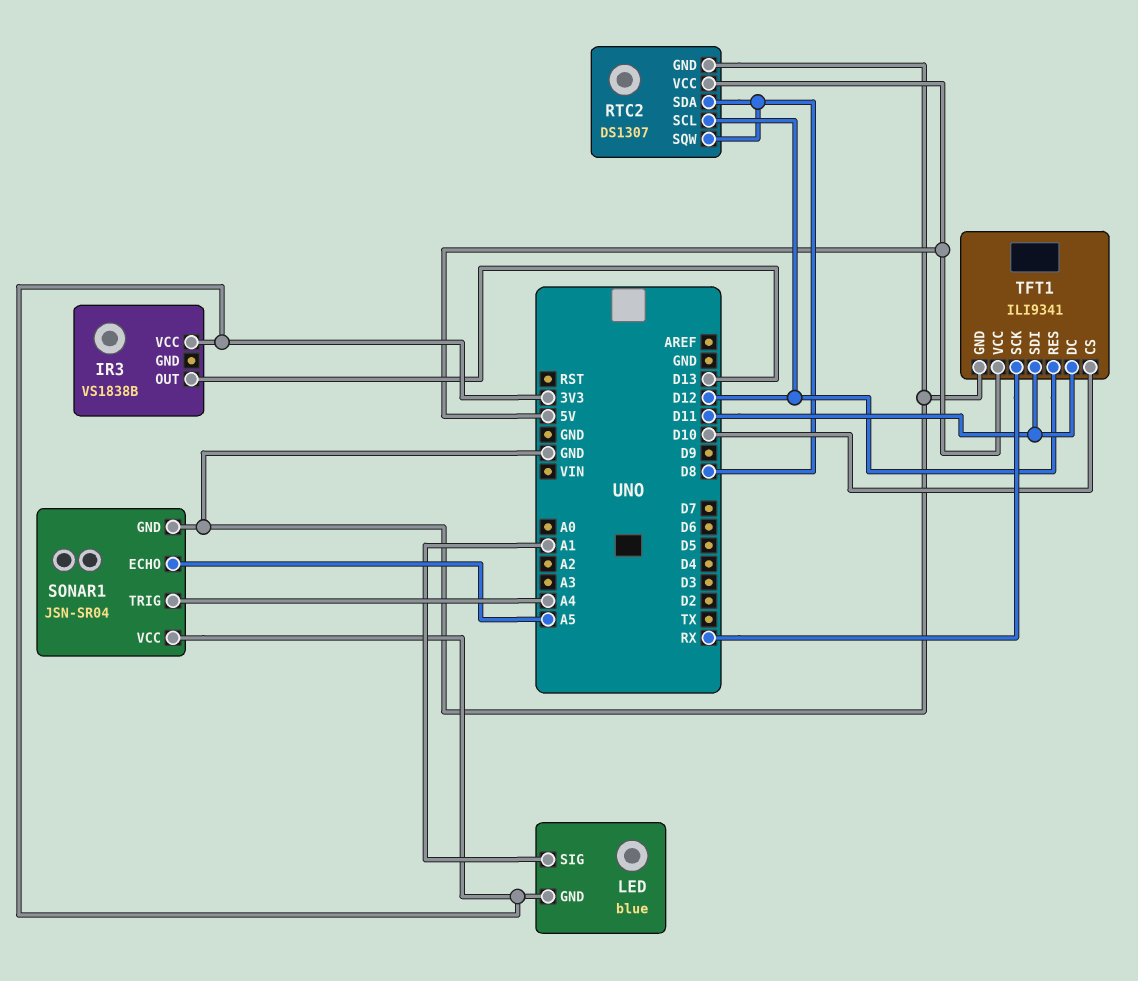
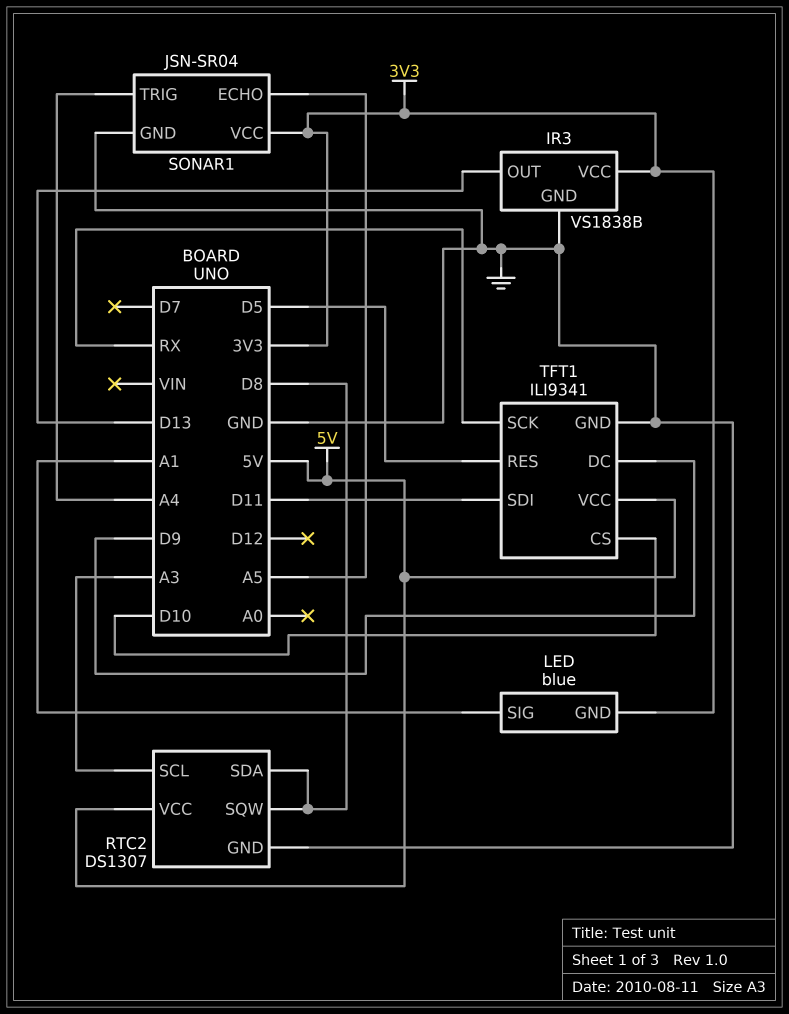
IR3 pin GND: none -> GND
RTC2 pin SCL: D12 -> A3
TFT1 pin DC: D11 -> D9
TFT1 pin RES: D12 -> D5

